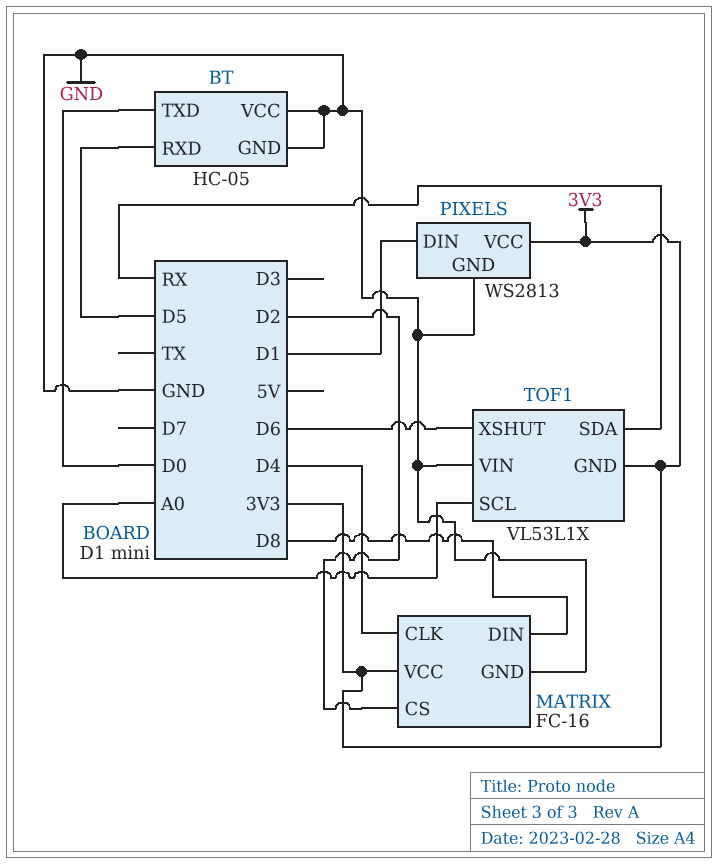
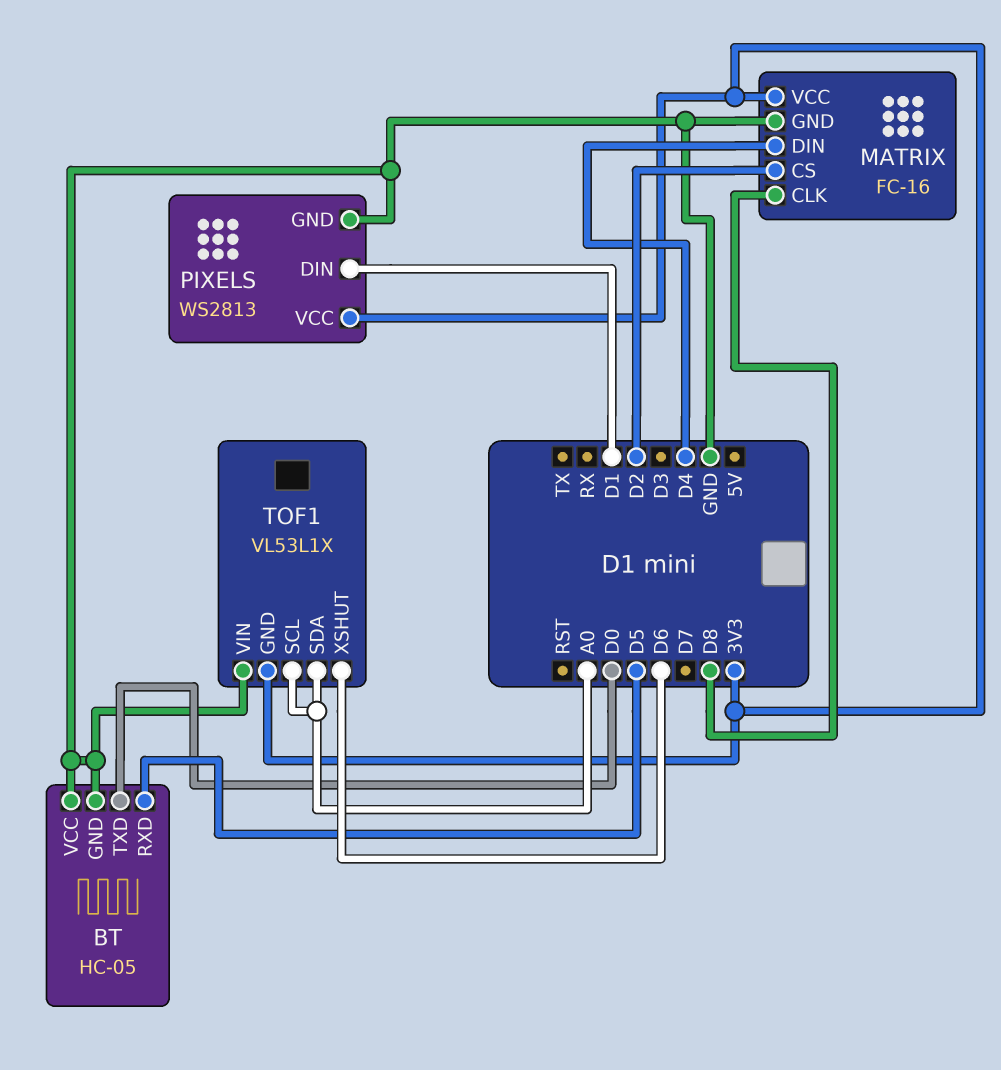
MATRIX pin CLK: D4 -> D8
MATRIX pin DIN: D8 -> D4
TOF1 pin SDA: RX -> A0

